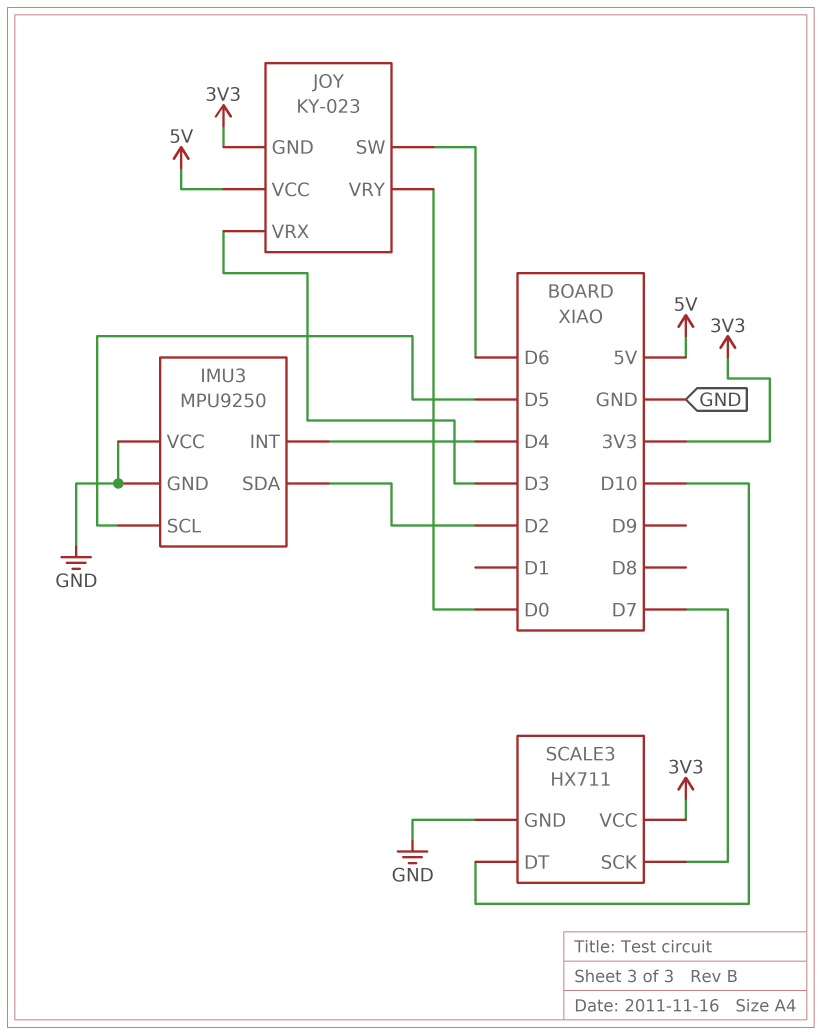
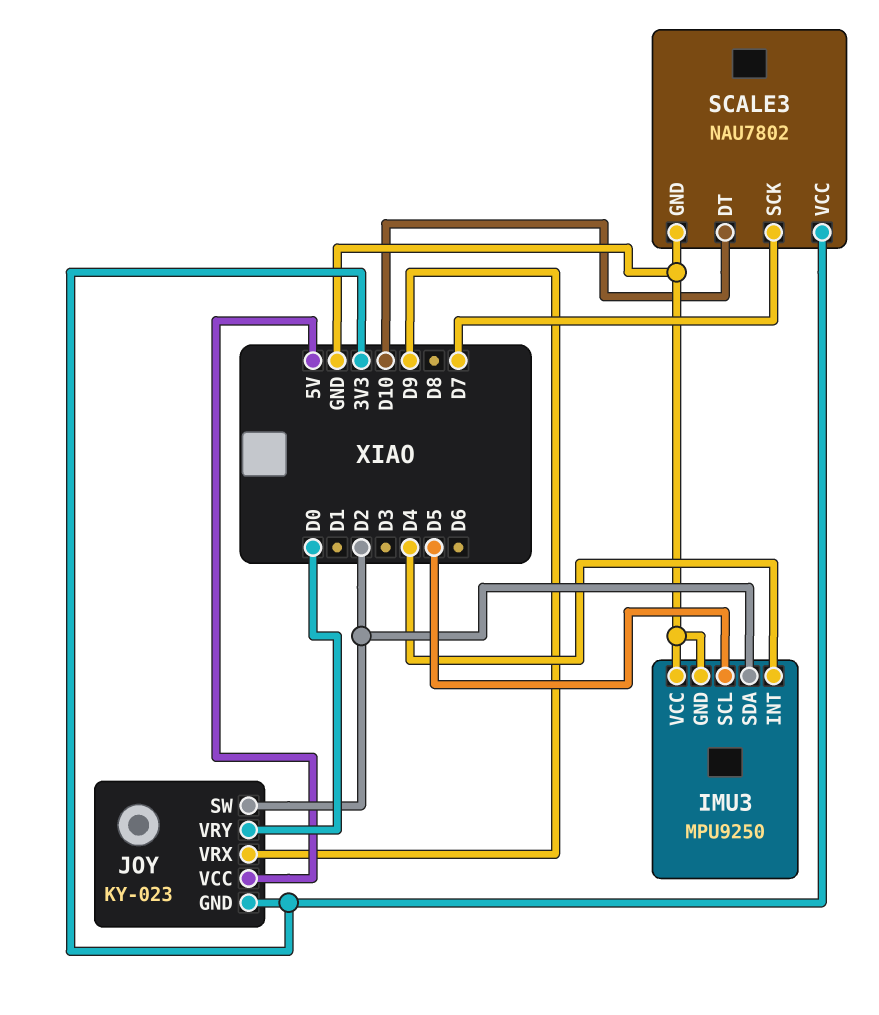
JOY pin SW: D6 -> D2
JOY pin VRX: D3 -> D9
SCALE3: HX711 -> NAU7802

